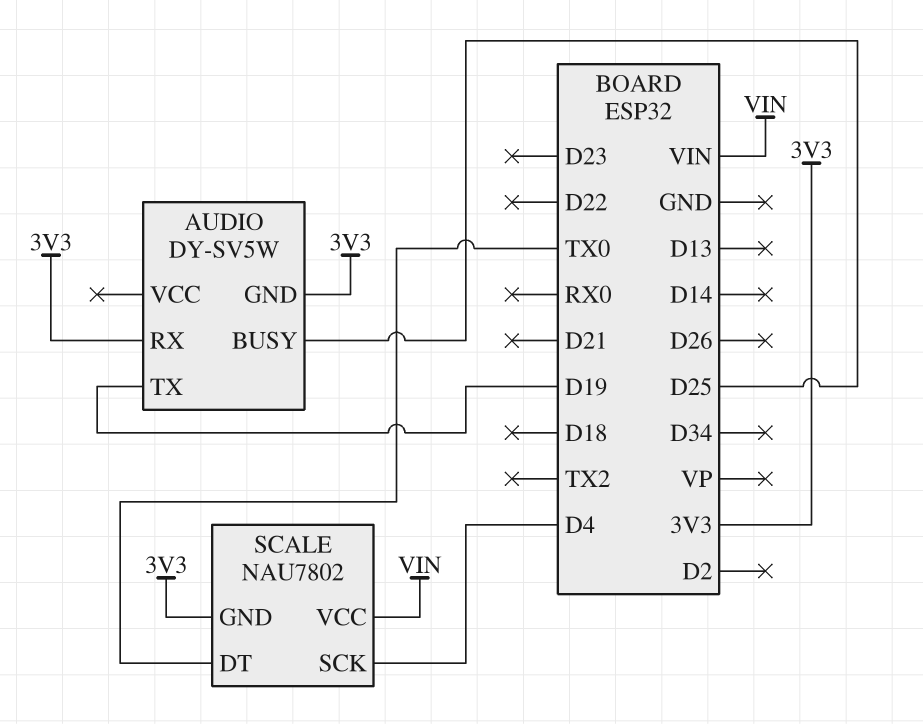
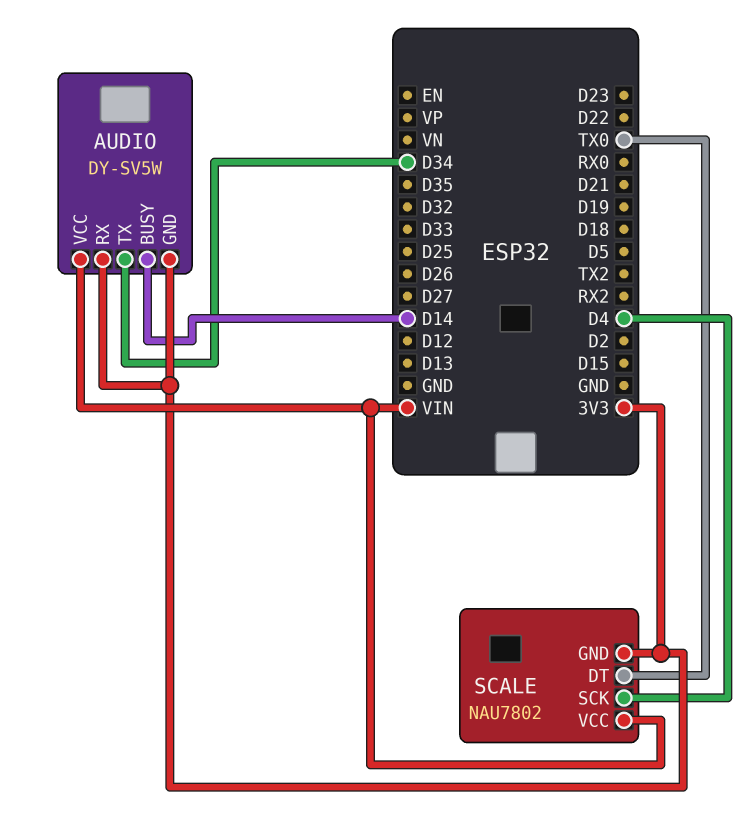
AUDIO pin BUSY: D25 -> D14
AUDIO pin TX: D19 -> D34
AUDIO pin VCC: none -> VIN

